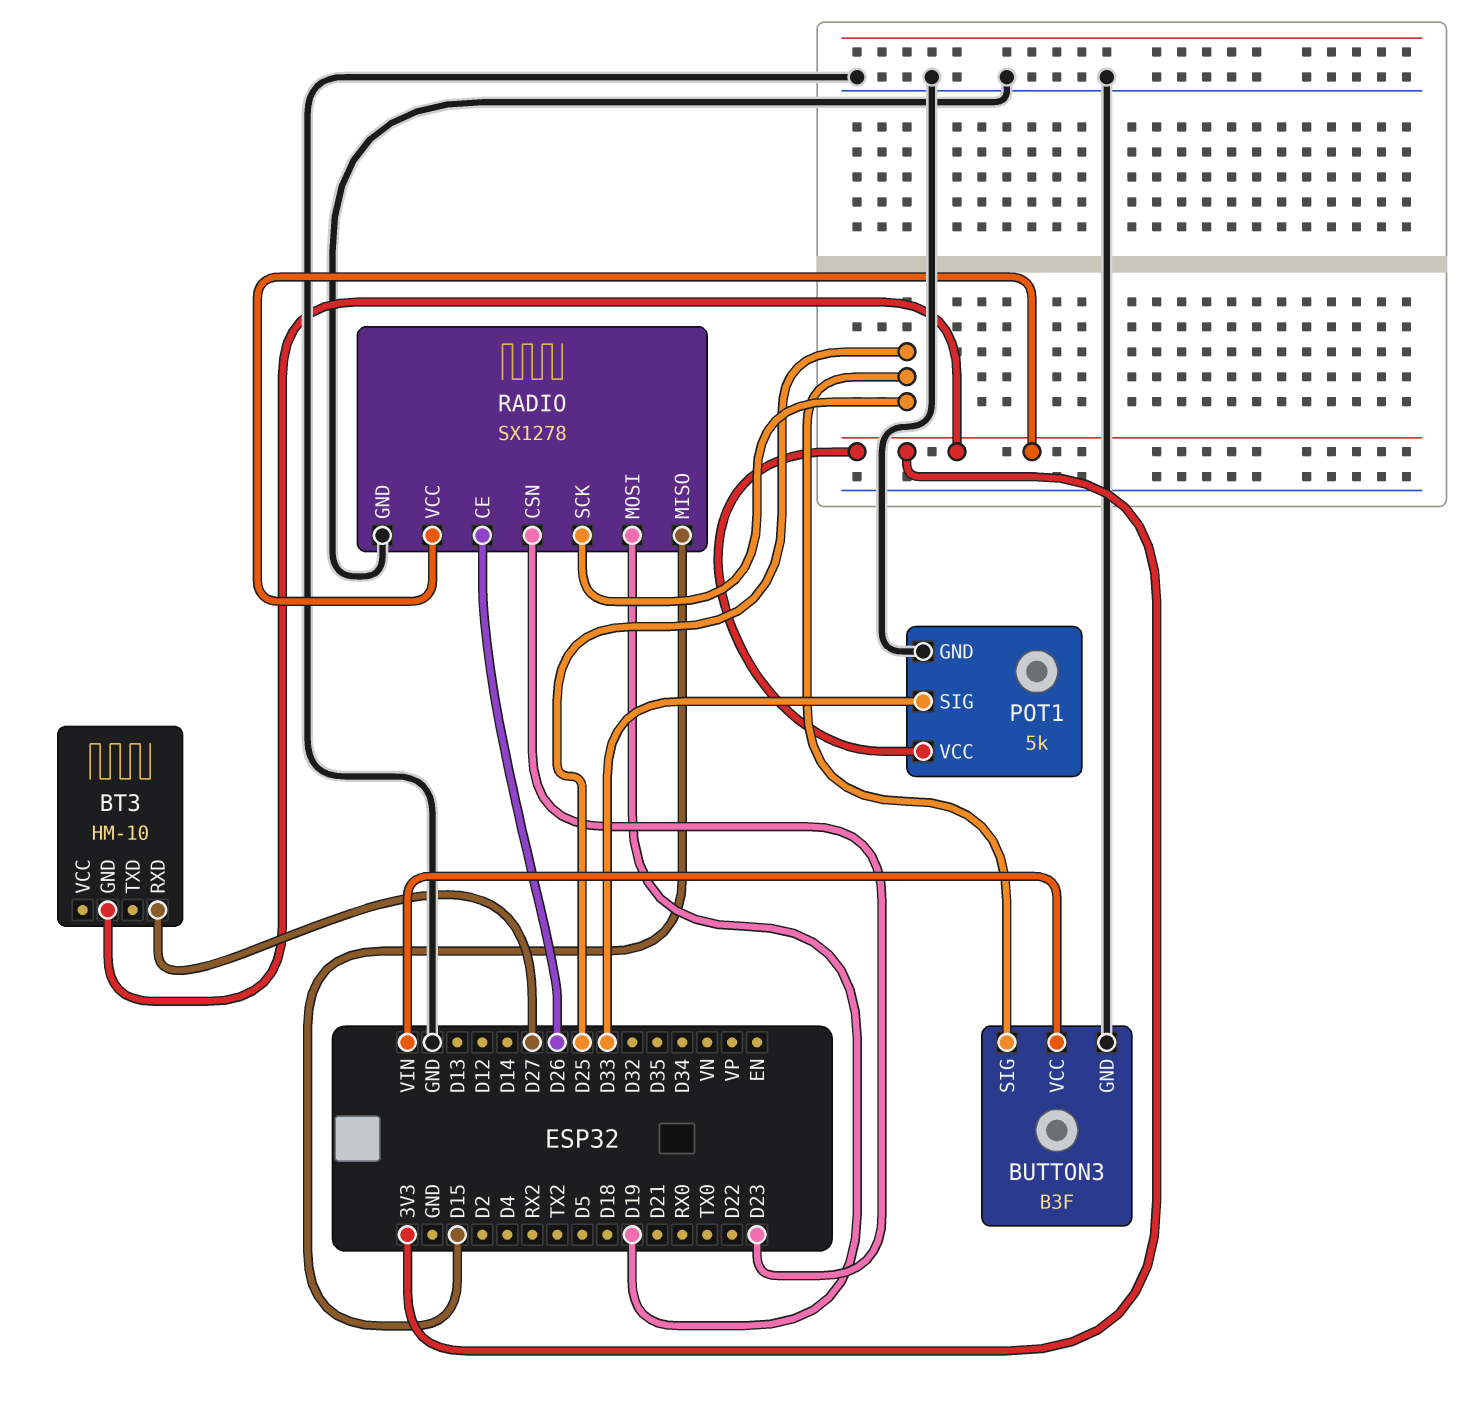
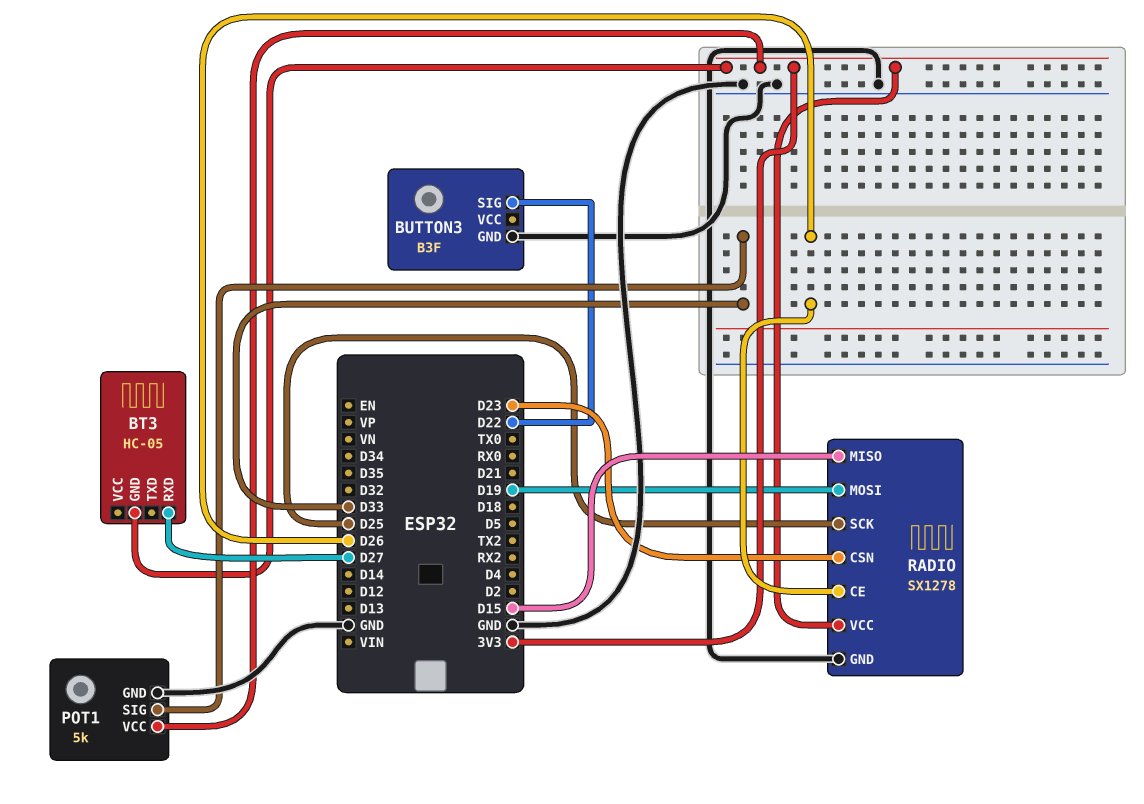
BT3: HM-10 -> HC-05
BUTTON3 pin SIG: D25 -> D22
BUTTON3 pin VCC: VIN -> none

